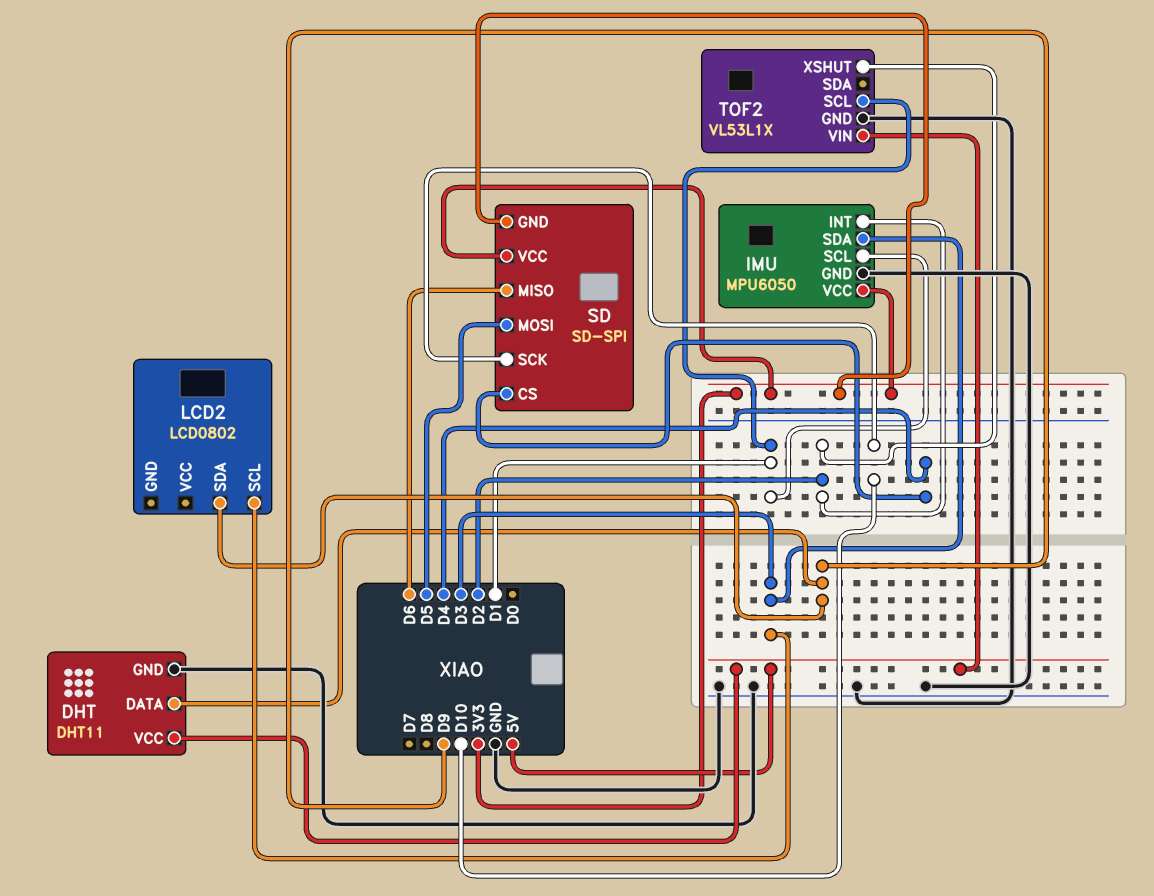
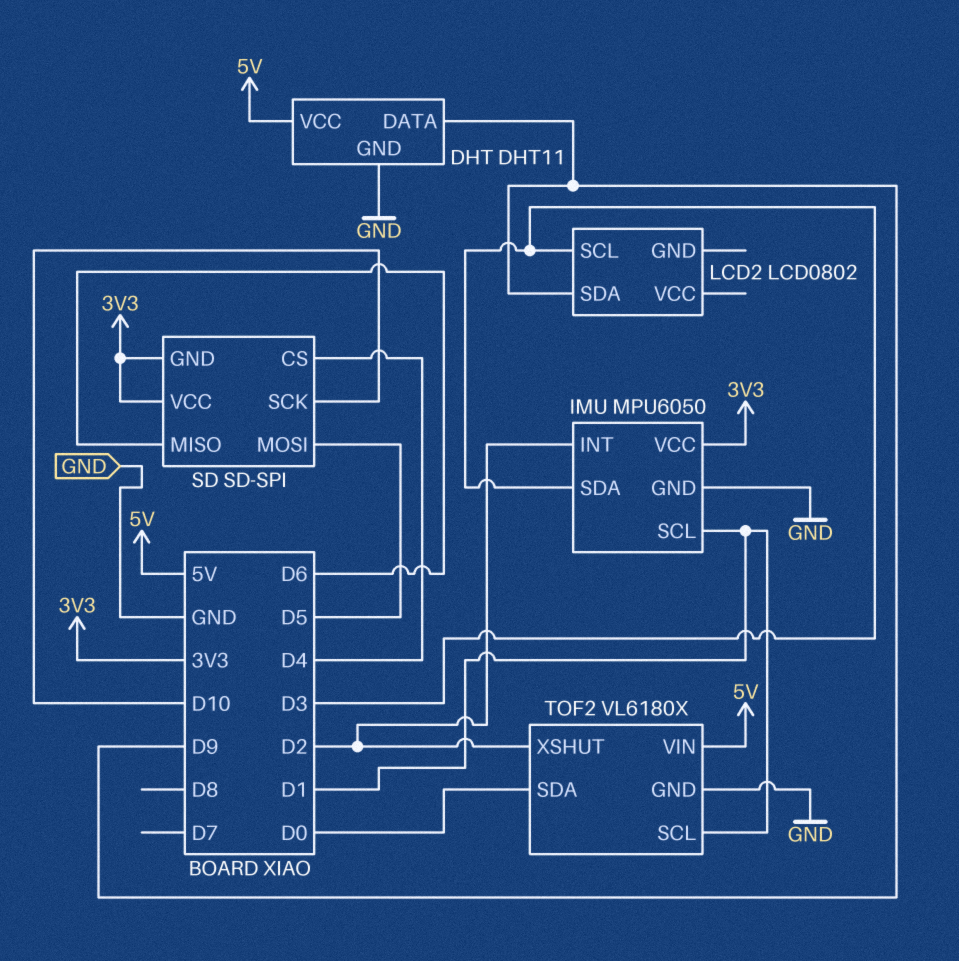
TOF2: VL53L1X -> VL6180X
TOF2 pin SDA: none -> D0

